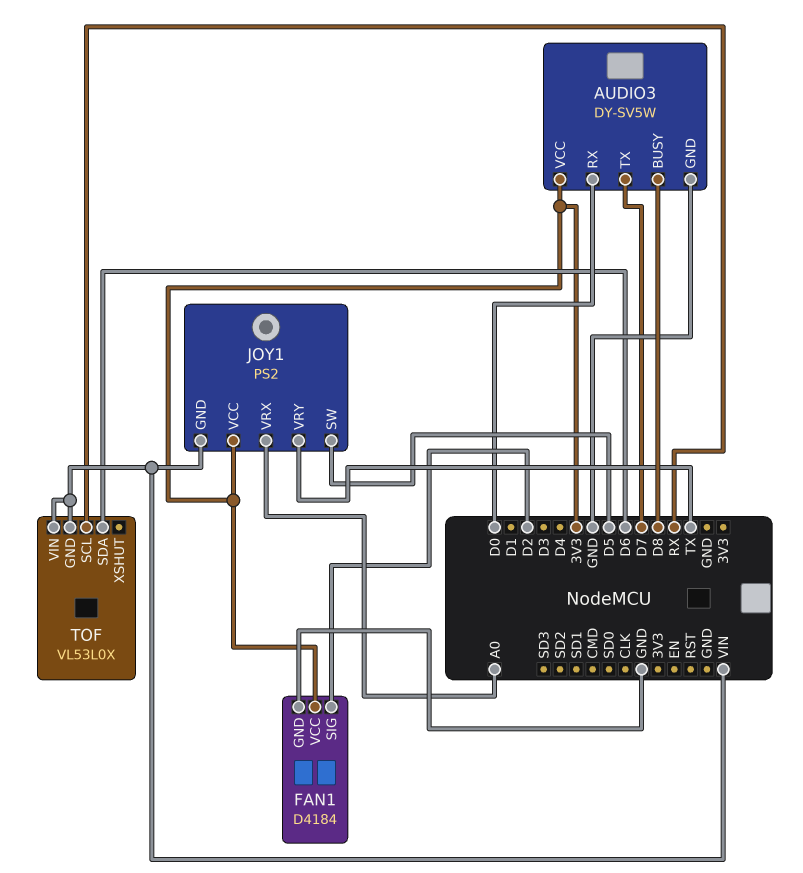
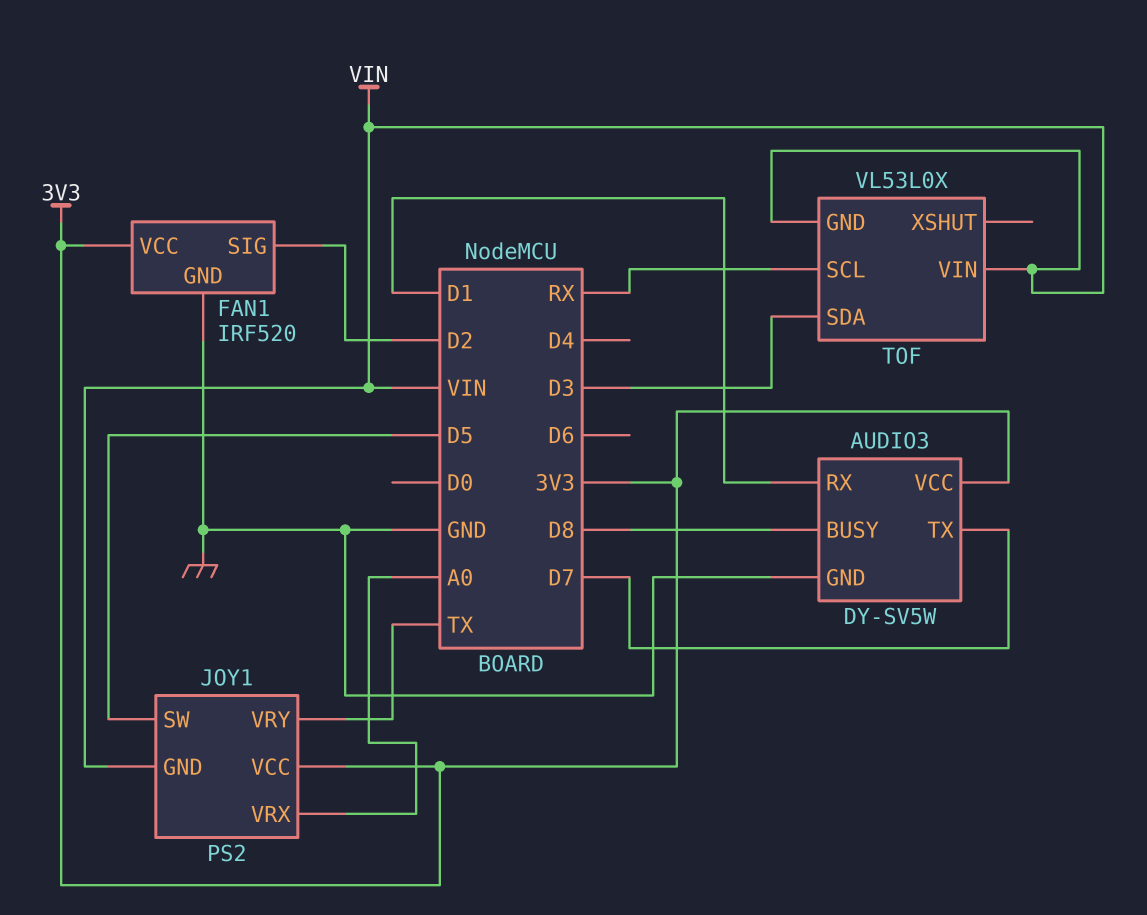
AUDIO3 pin RX: D0 -> D1
FAN1: D4184 -> IRF520
TOF pin SDA: D6 -> D3

